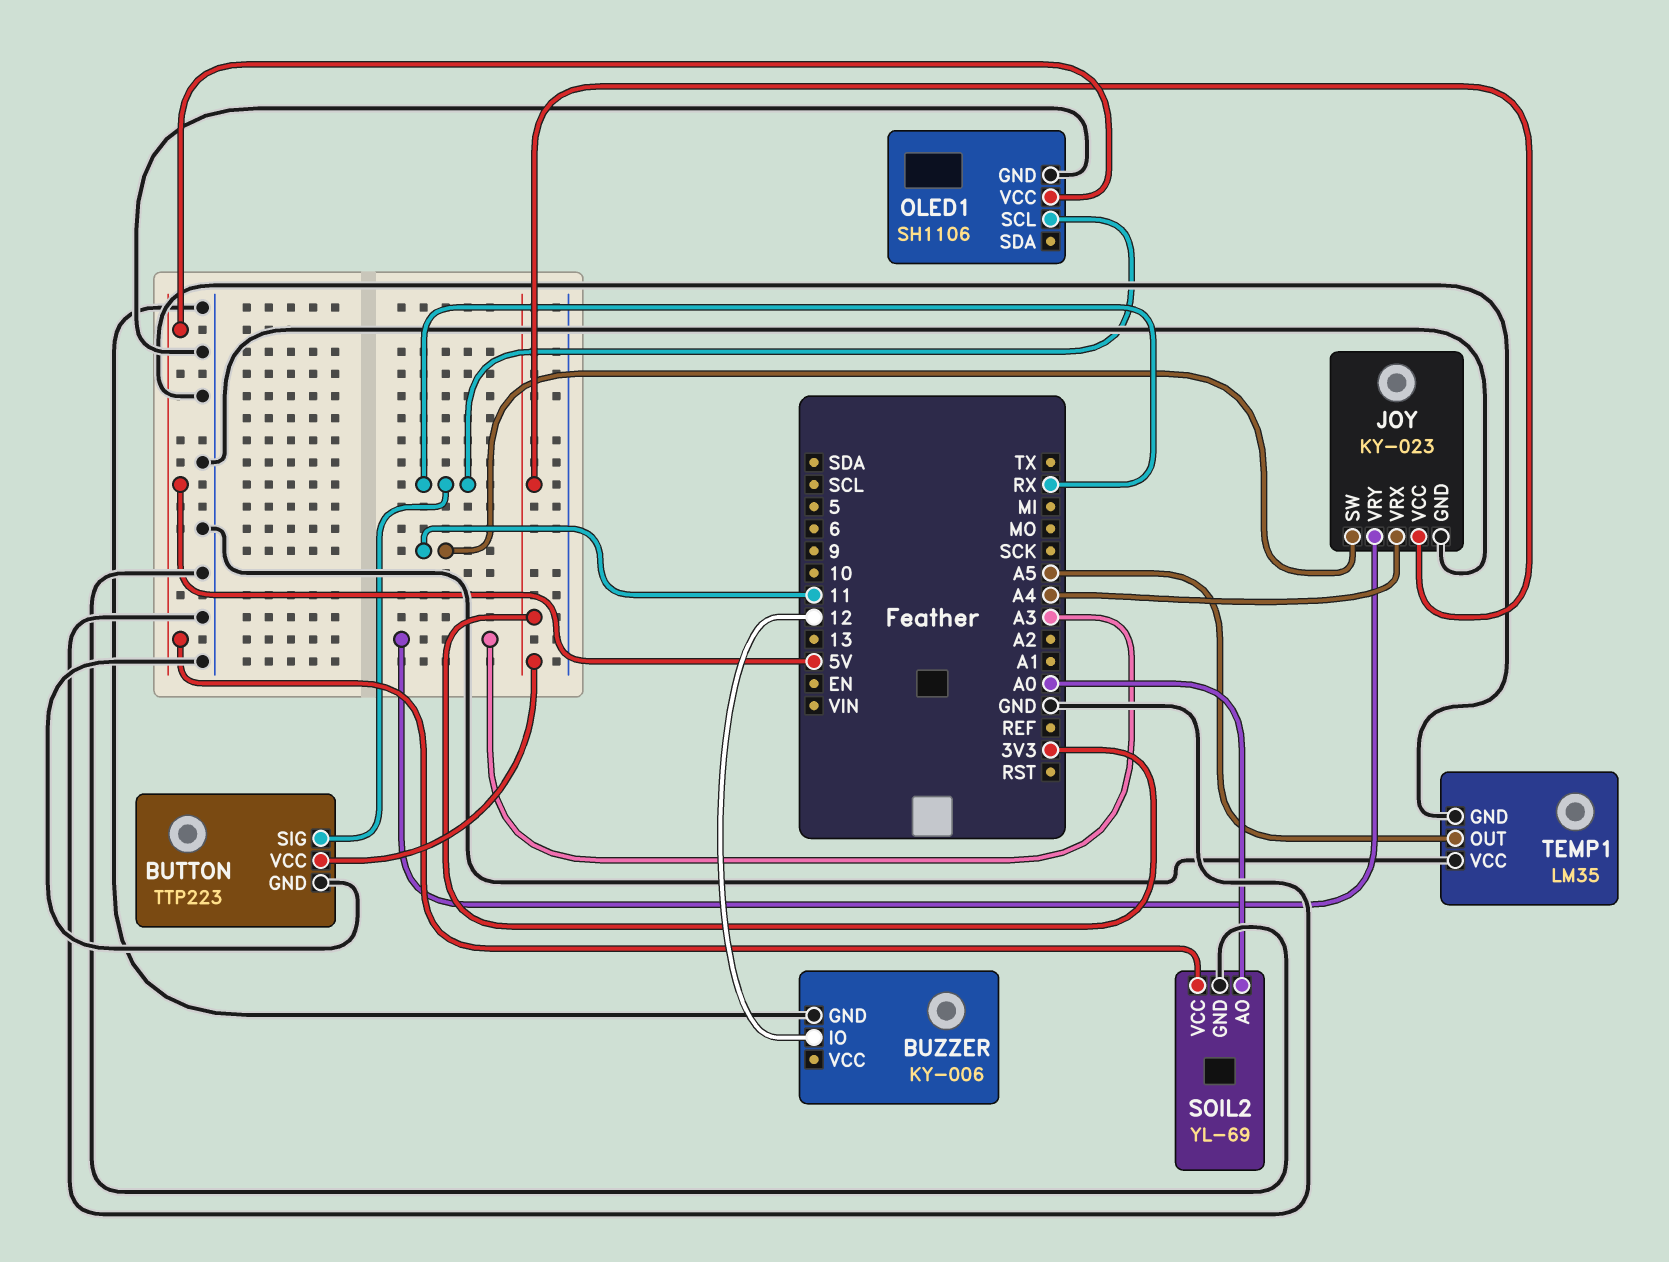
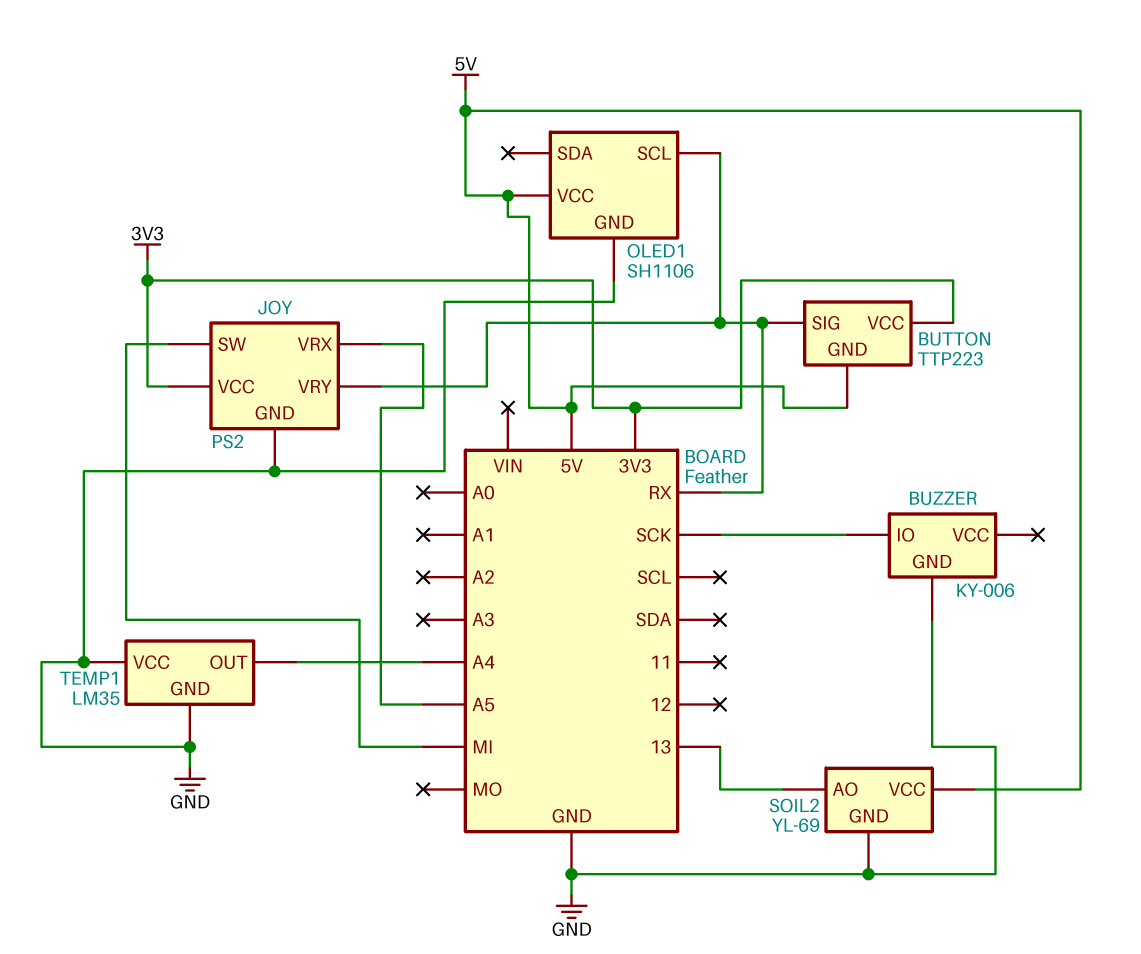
BUTTON pin GND: GND -> 5V
BUZZER pin IO: 12 -> SCK
JOY: KY-023 -> PS2
JOY pin SW: 11 -> MI
JOY pin VRX: A4 -> A5
JOY pin VRY: A3 -> RX
SOIL2 pin AO: A0 -> 13
TEMP1 pin OUT: A5 -> A4

